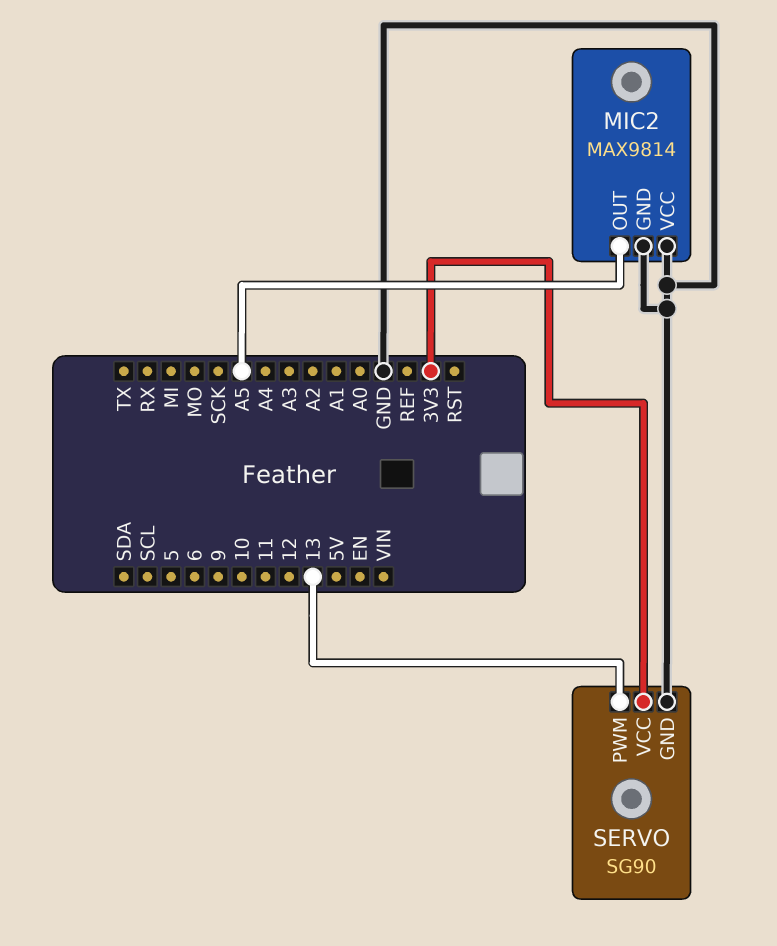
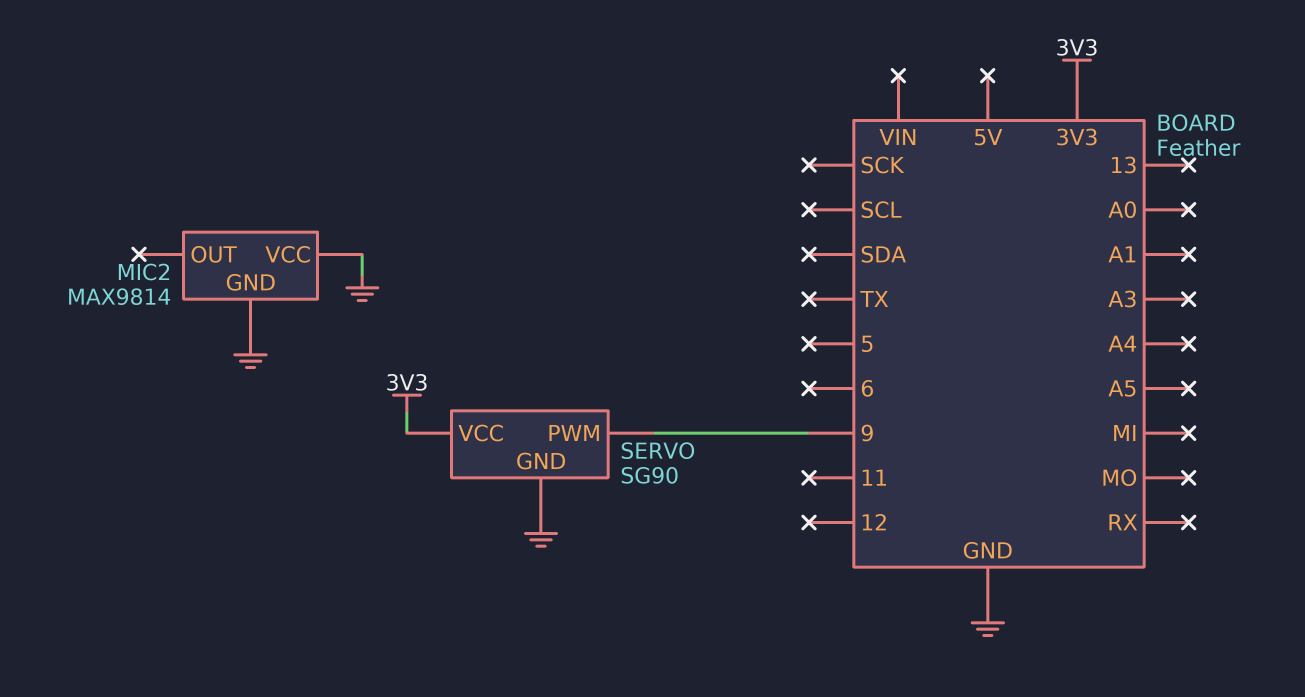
MIC2 pin OUT: A5 -> none
SERVO pin PWM: 13 -> 9

